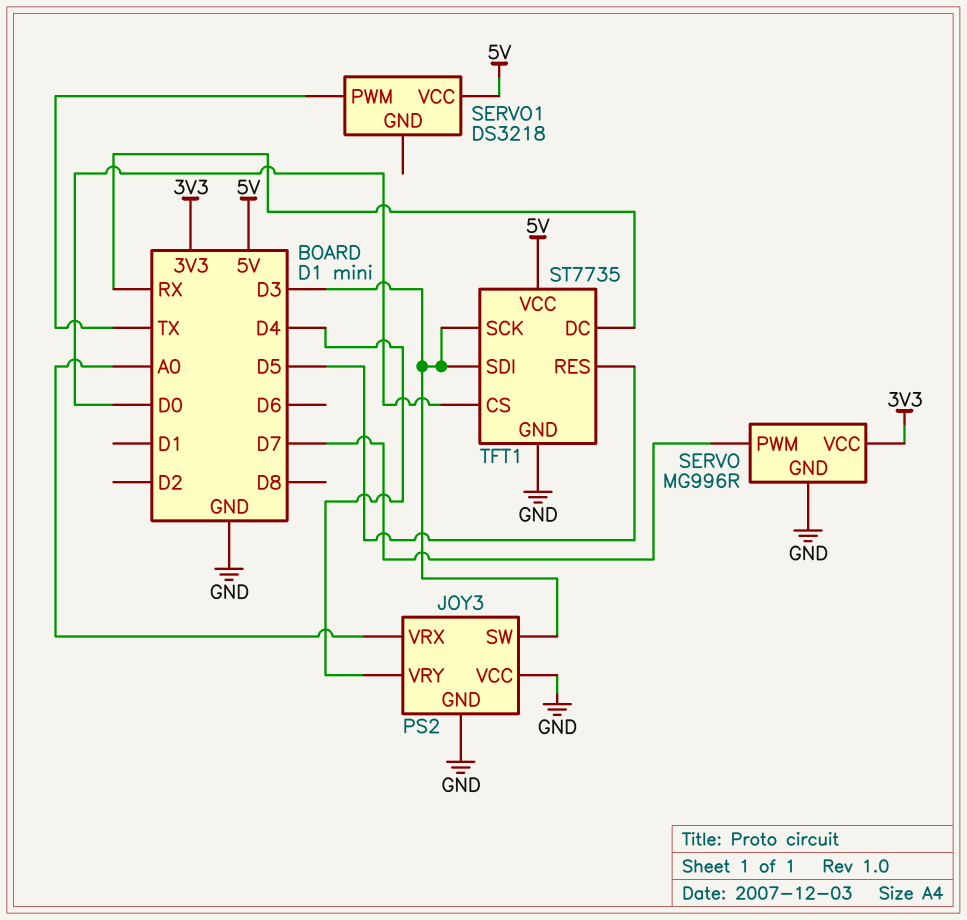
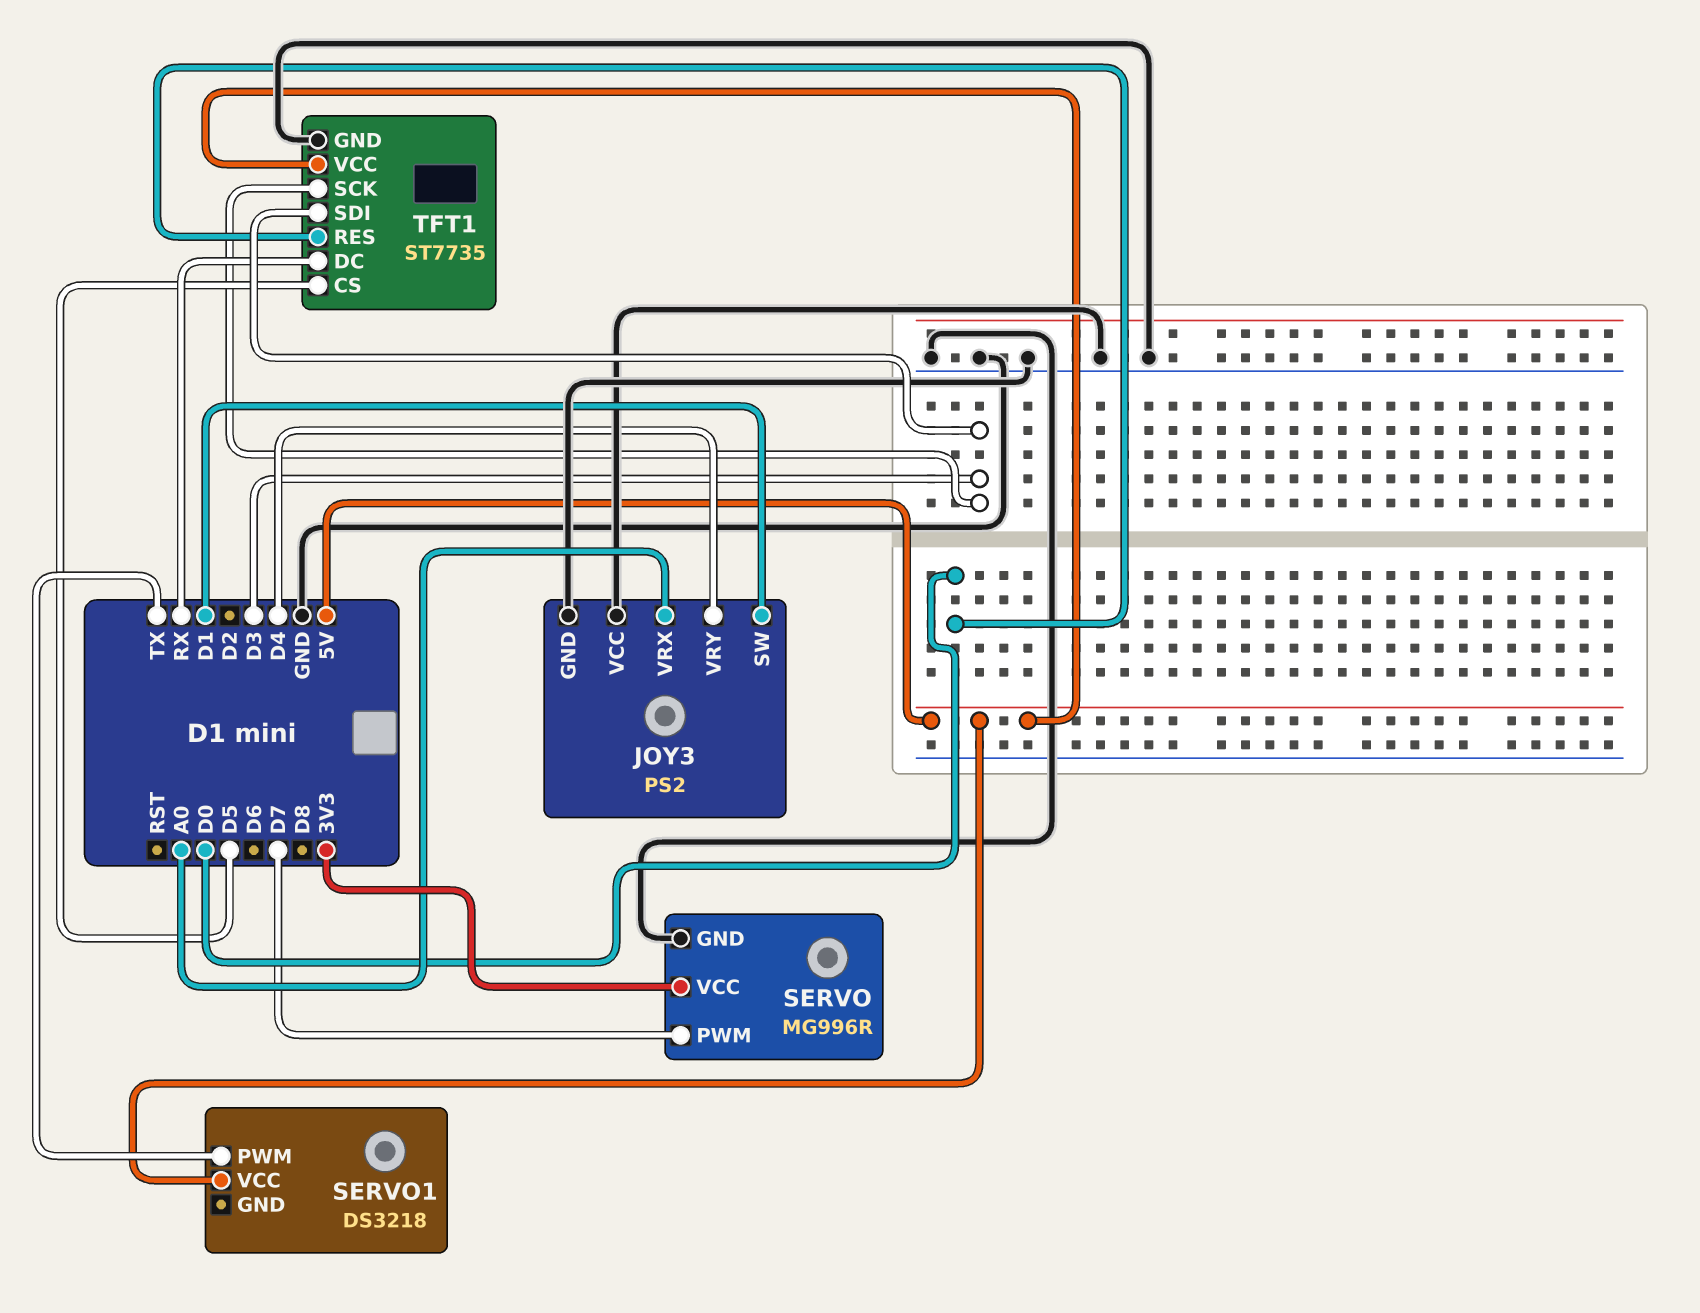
JOY3 pin SW: D3 -> D1
TFT1 pin CS: D0 -> D5
TFT1 pin RES: D5 -> D0

